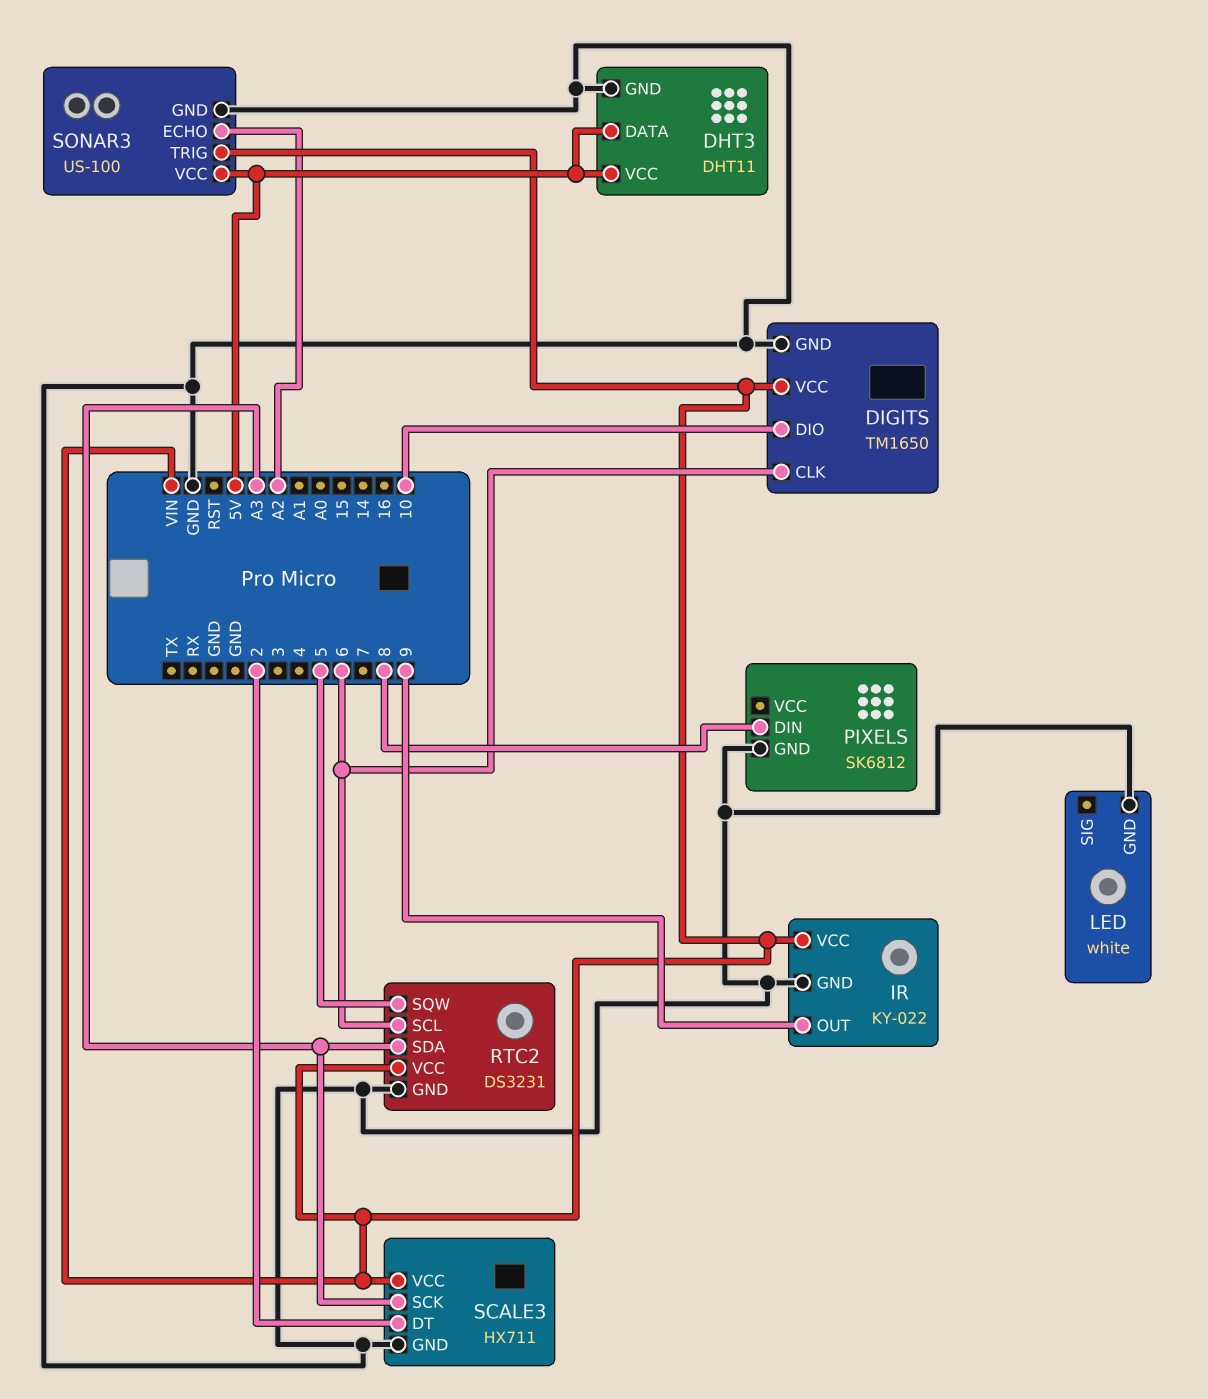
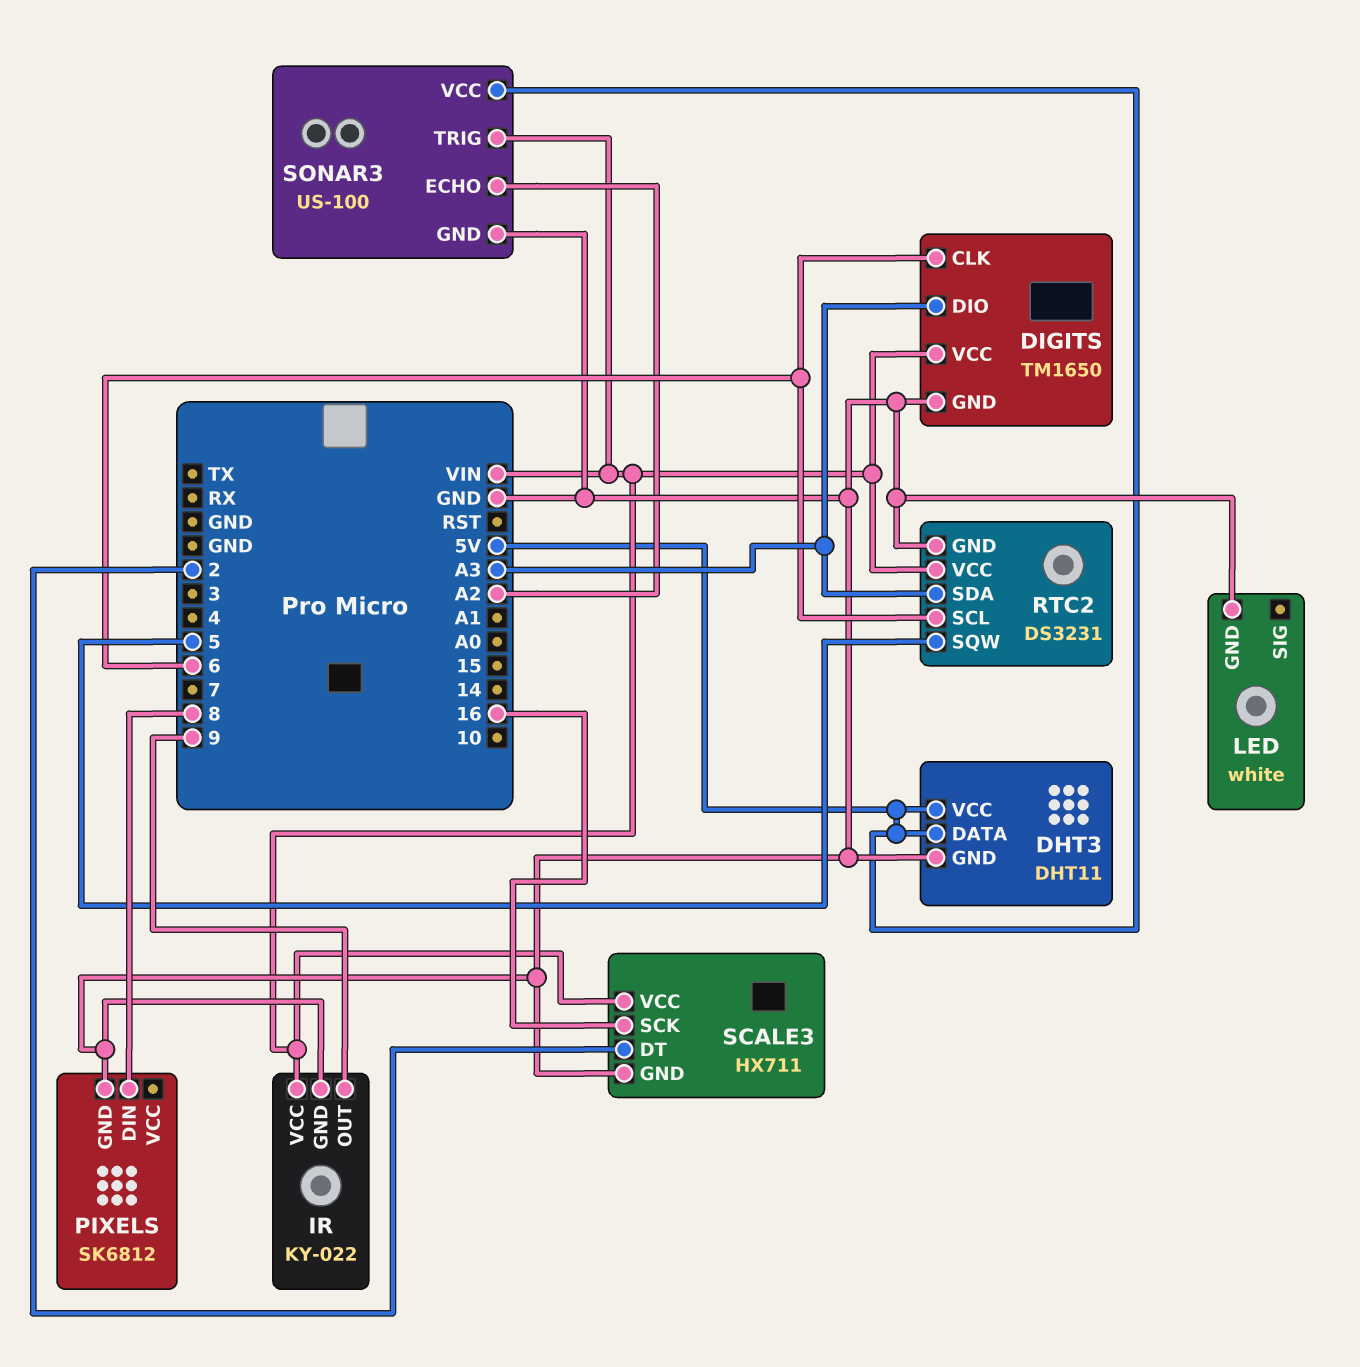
DIGITS pin DIO: 10 -> A3
SCALE3 pin SCK: A3 -> 16

